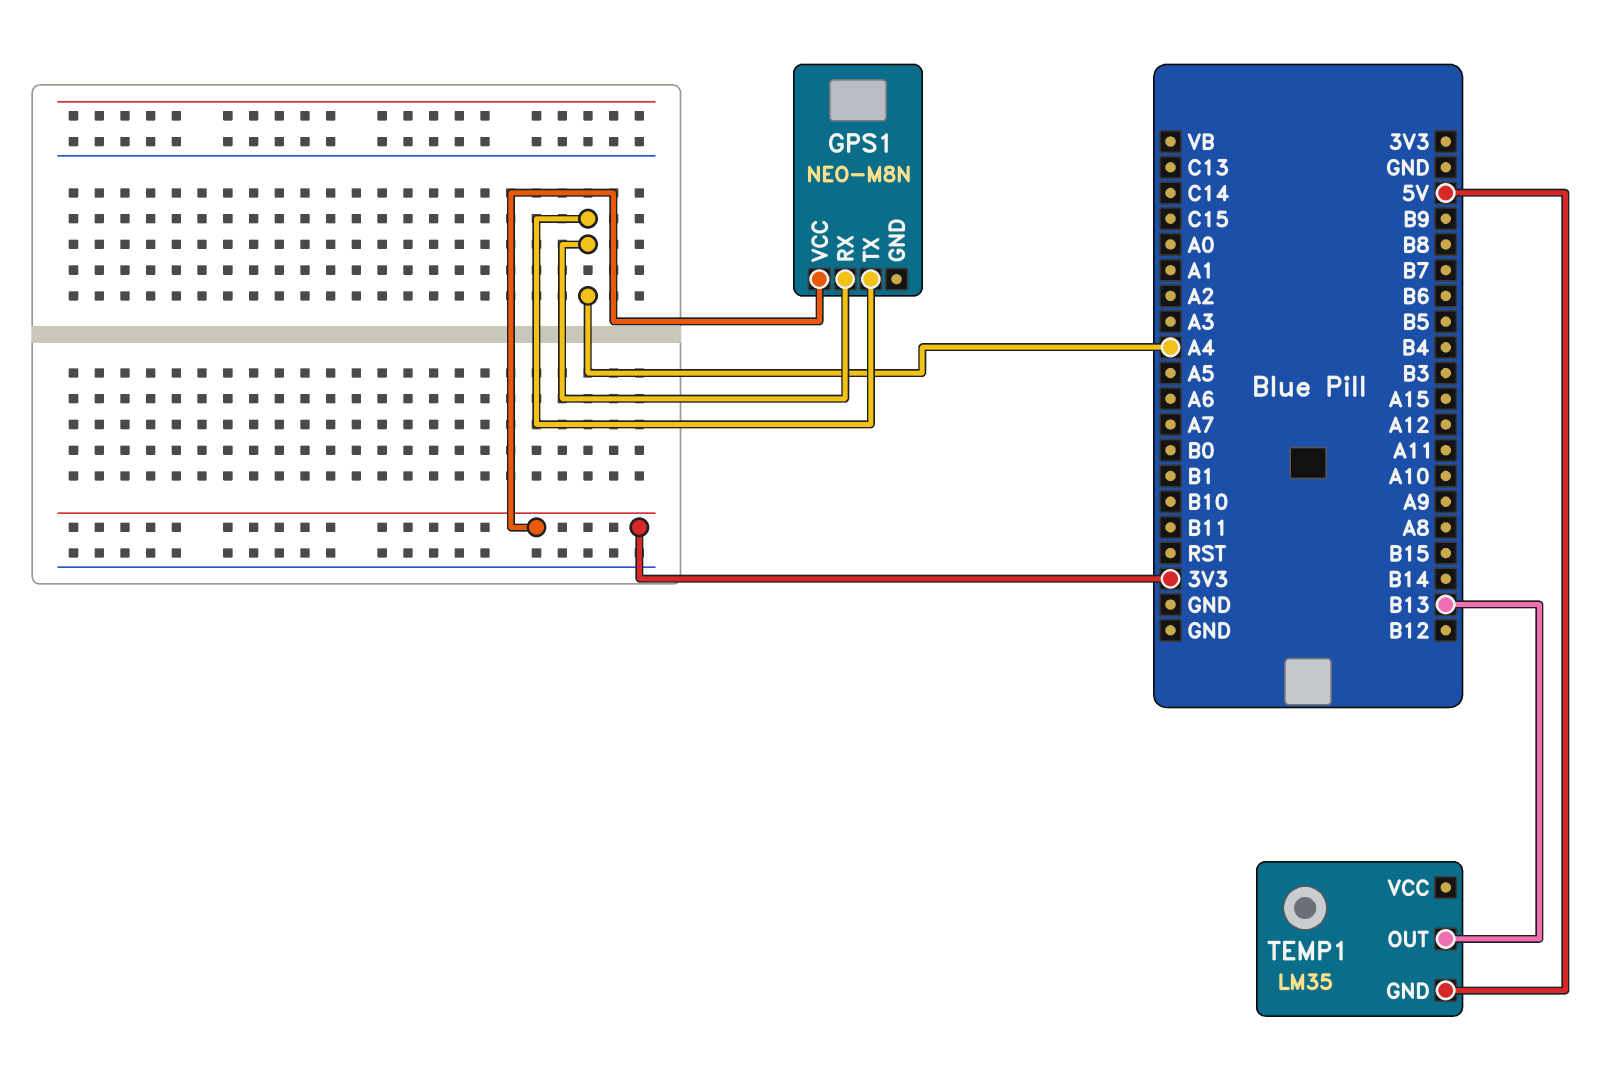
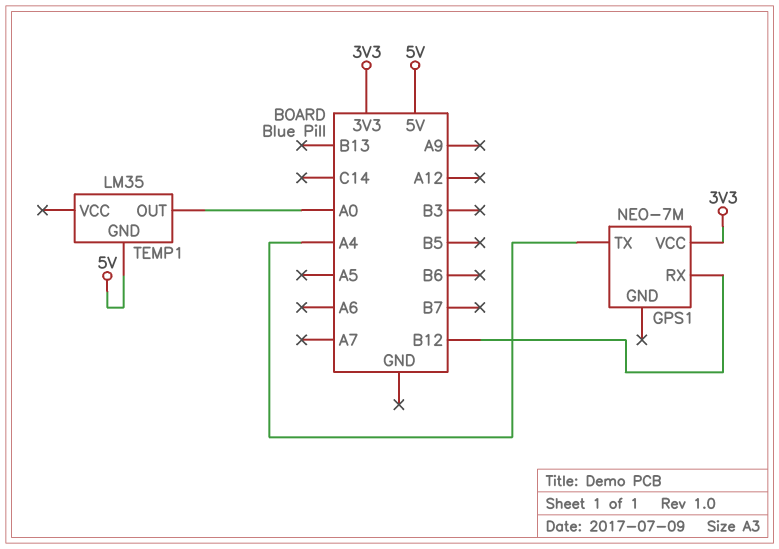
GPS1: NEO-M8N -> NEO-7M
GPS1 pin RX: A4 -> B12
TEMP1 pin OUT: B13 -> A0

